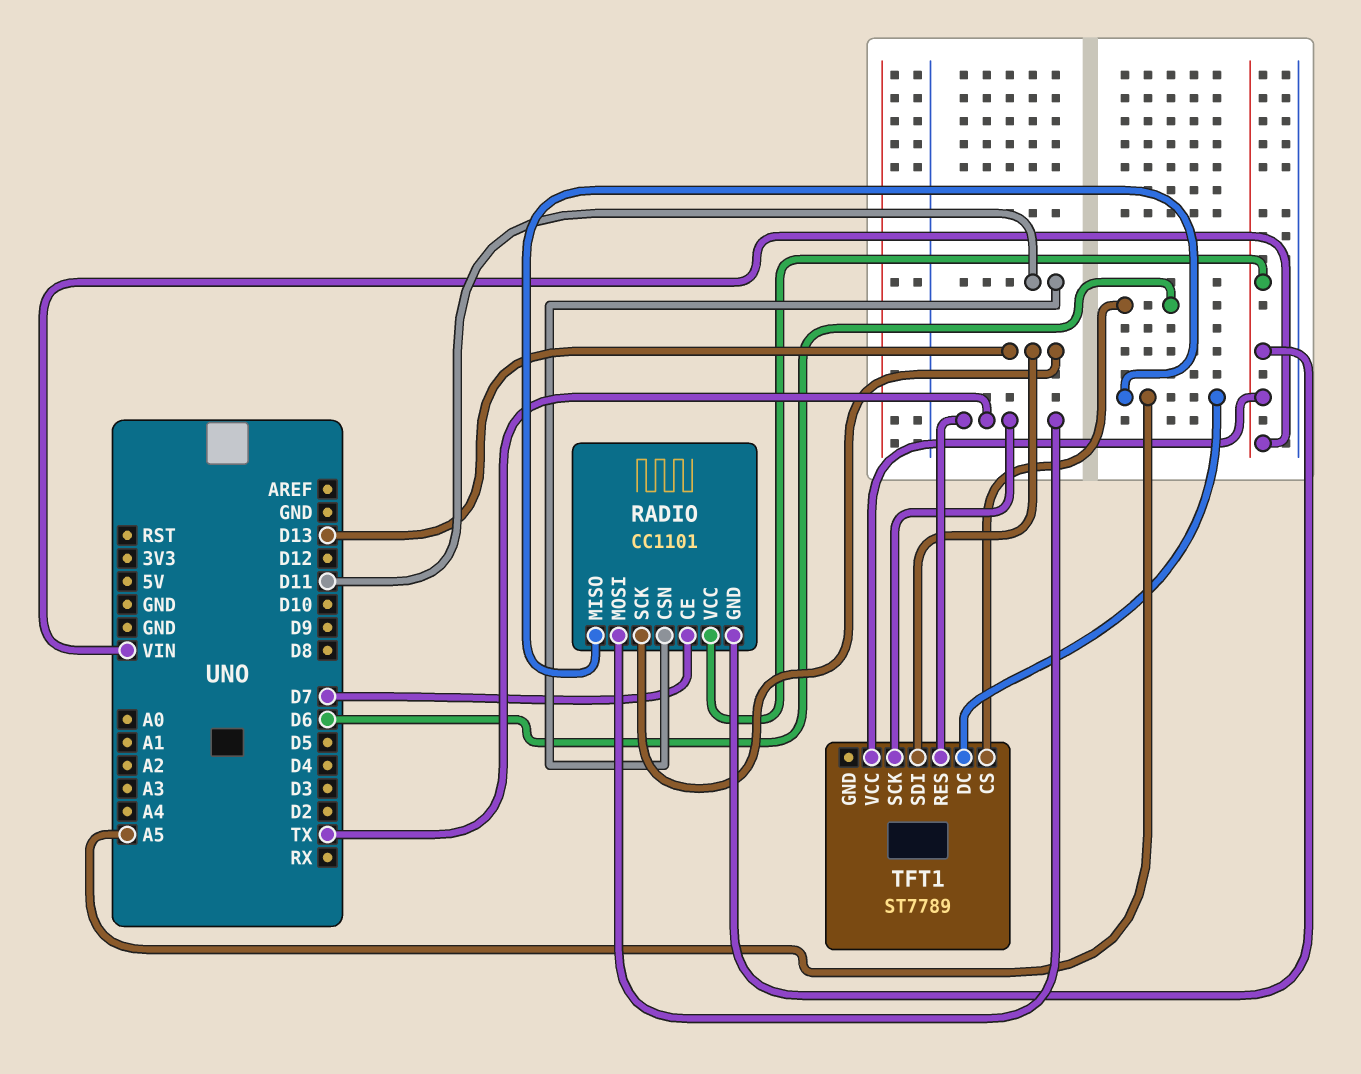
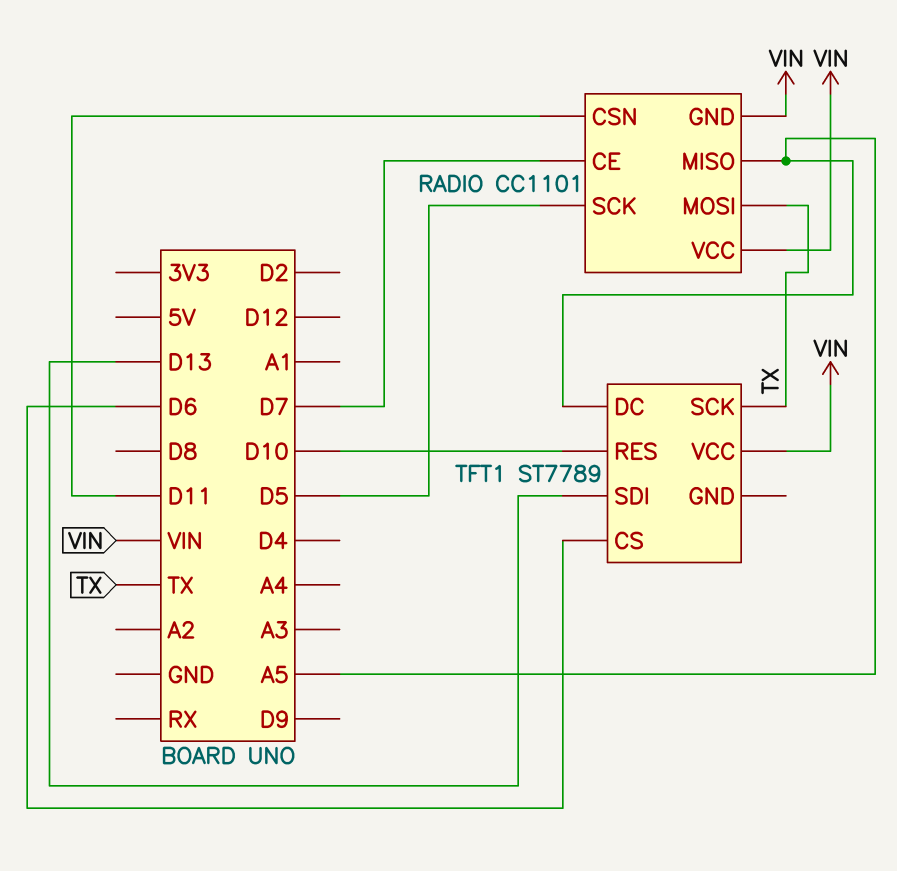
RADIO pin SCK: D13 -> D5
TFT1 pin RES: TX -> D10

